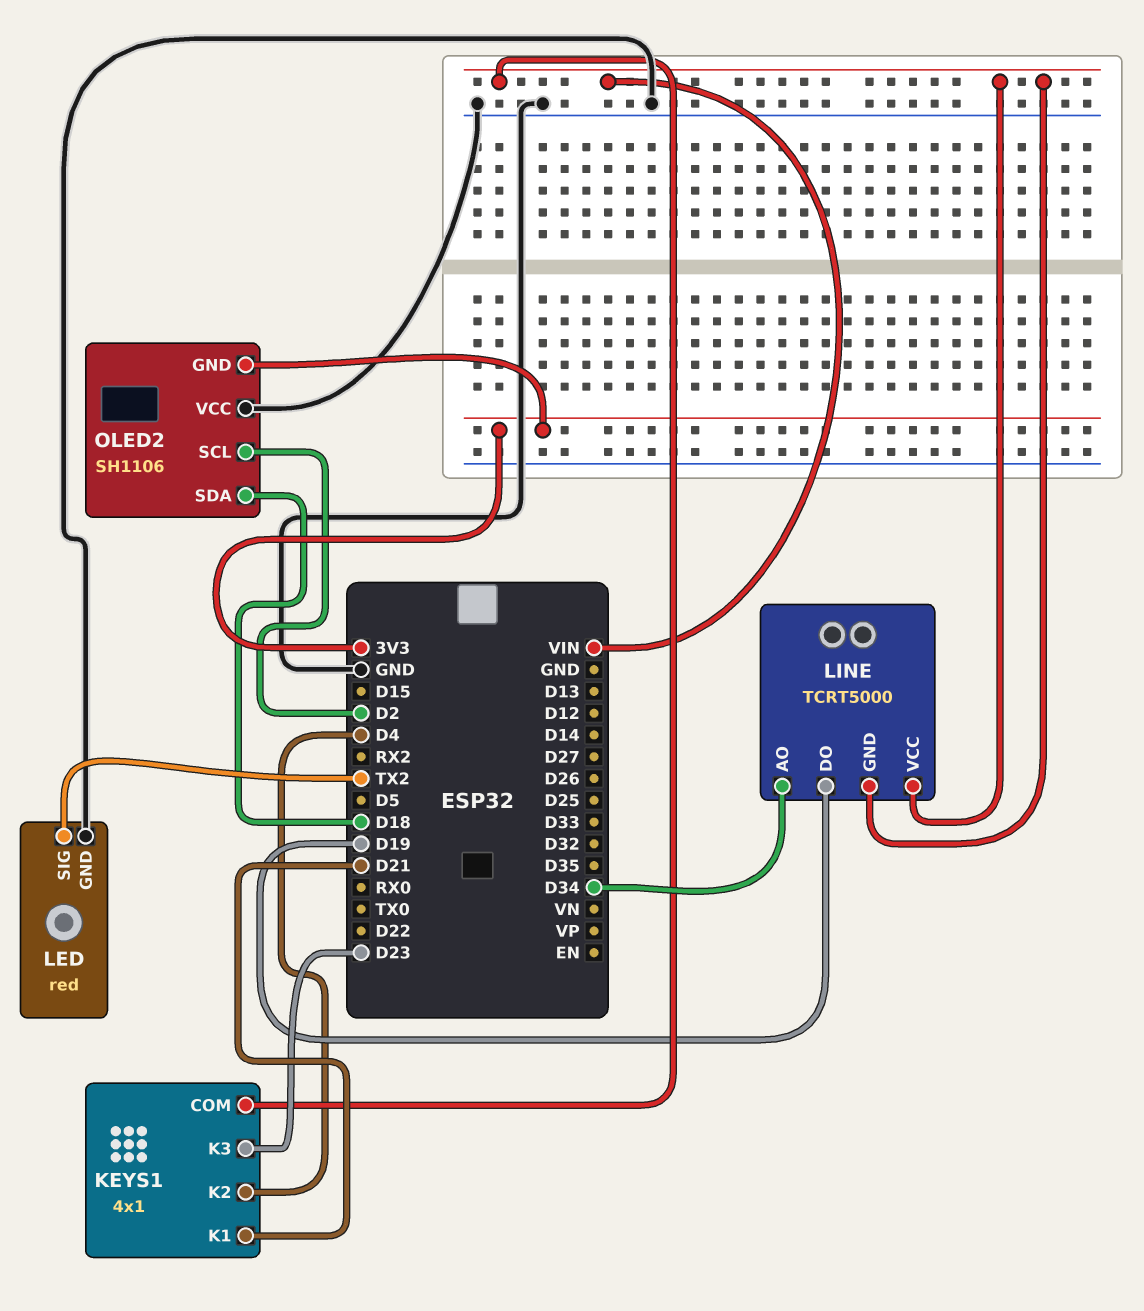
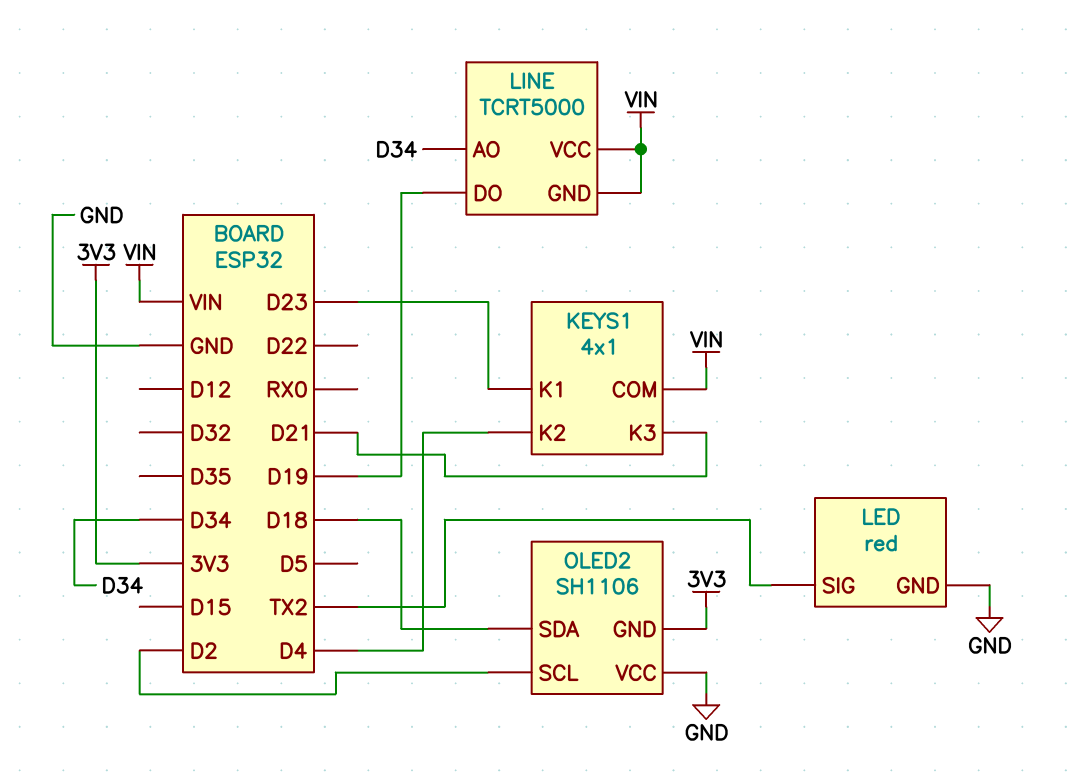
KEYS1 pin K1: D21 -> D23
KEYS1 pin K3: D23 -> D21

